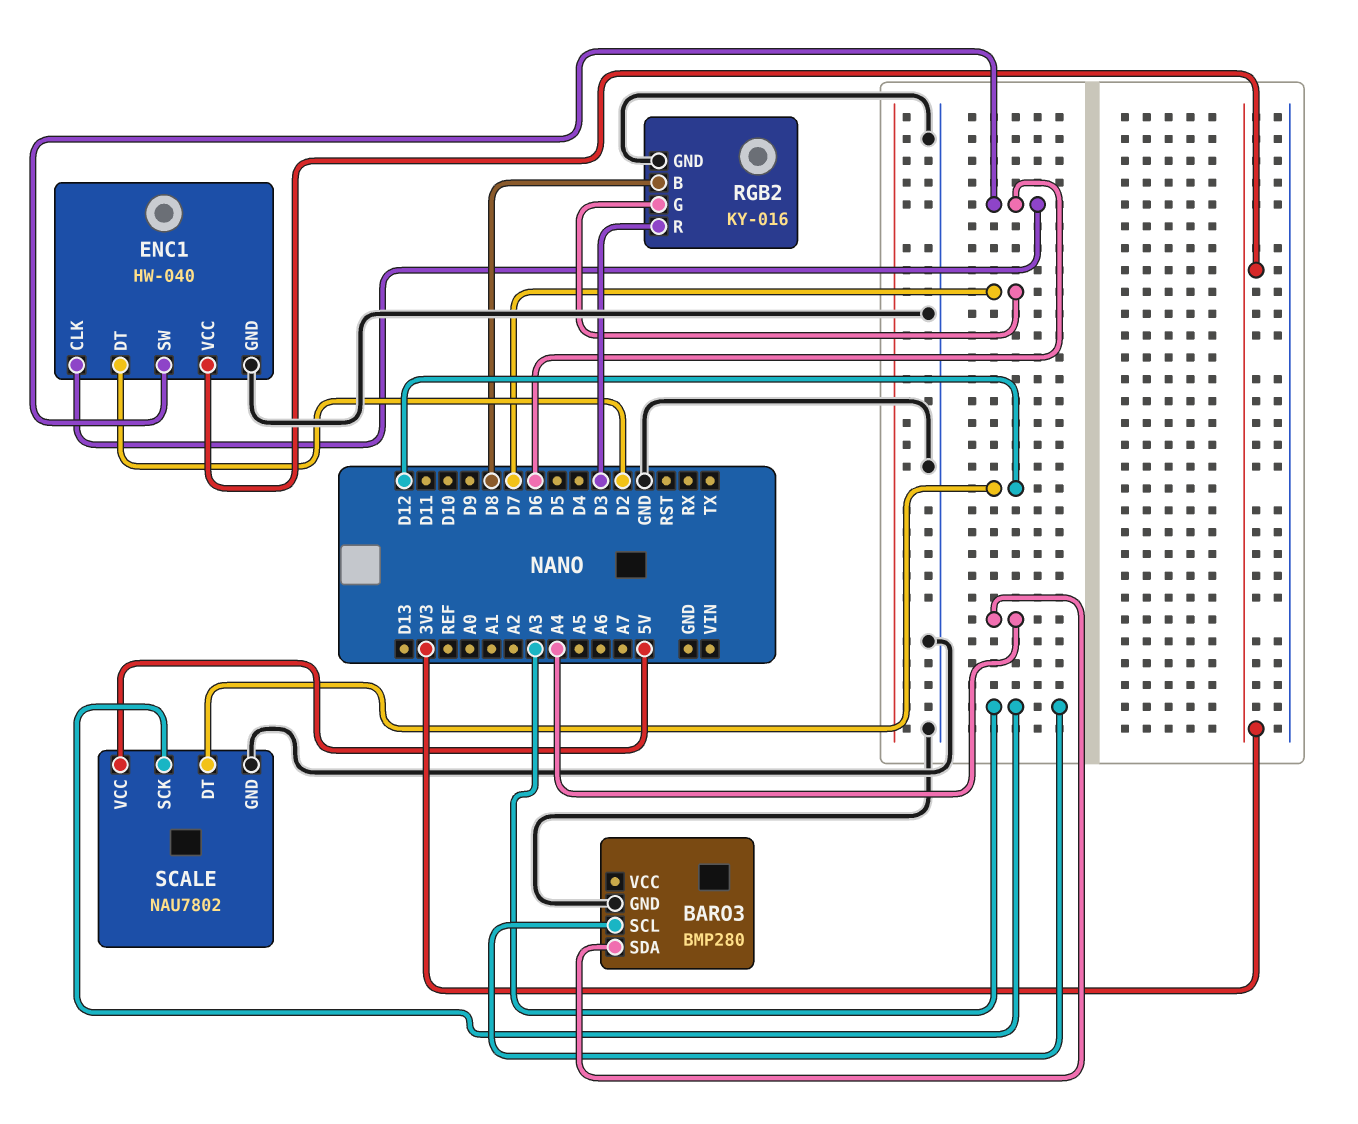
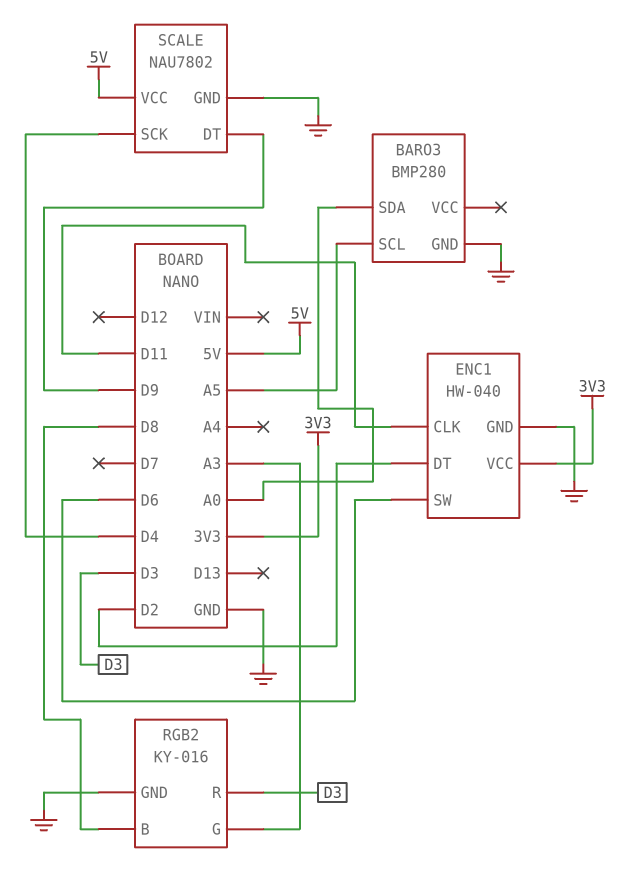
BARO3 pin SCL: A3 -> A5
BARO3 pin SDA: A4 -> A0
ENC1 pin CLK: D6 -> D11
RGB2 pin G: D7 -> A3
SCALE pin DT: D12 -> D9
SCALE pin SCK: A3 -> D4

